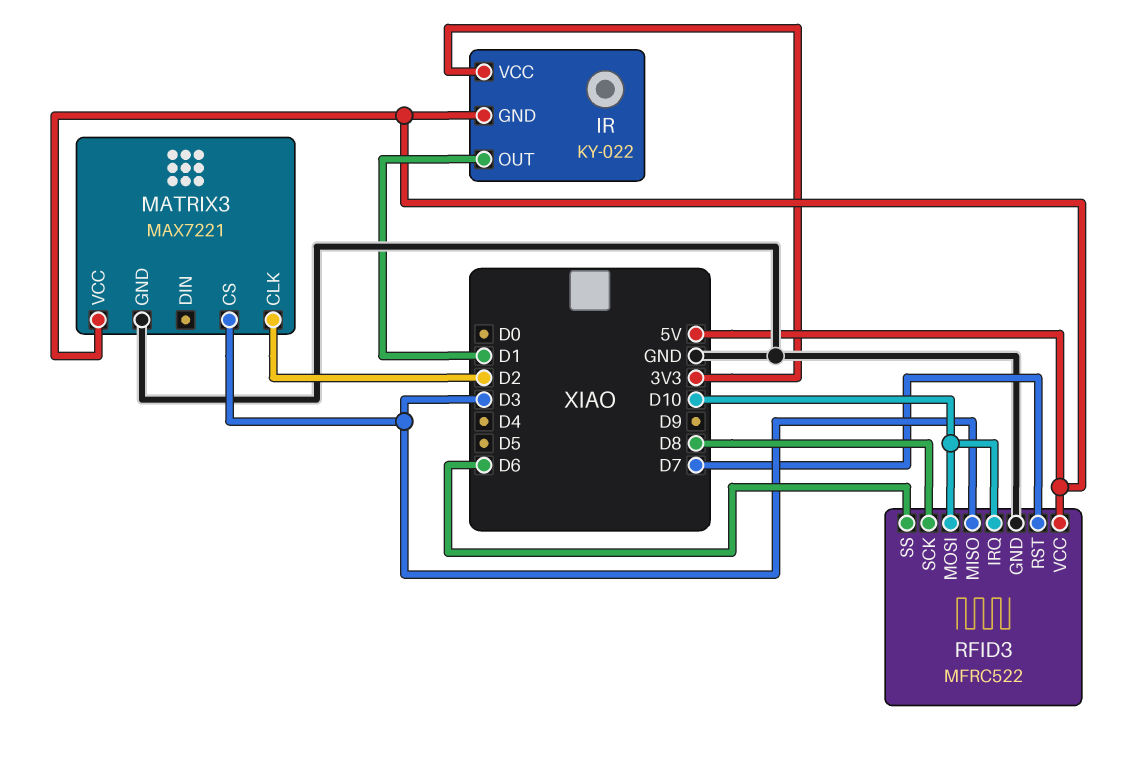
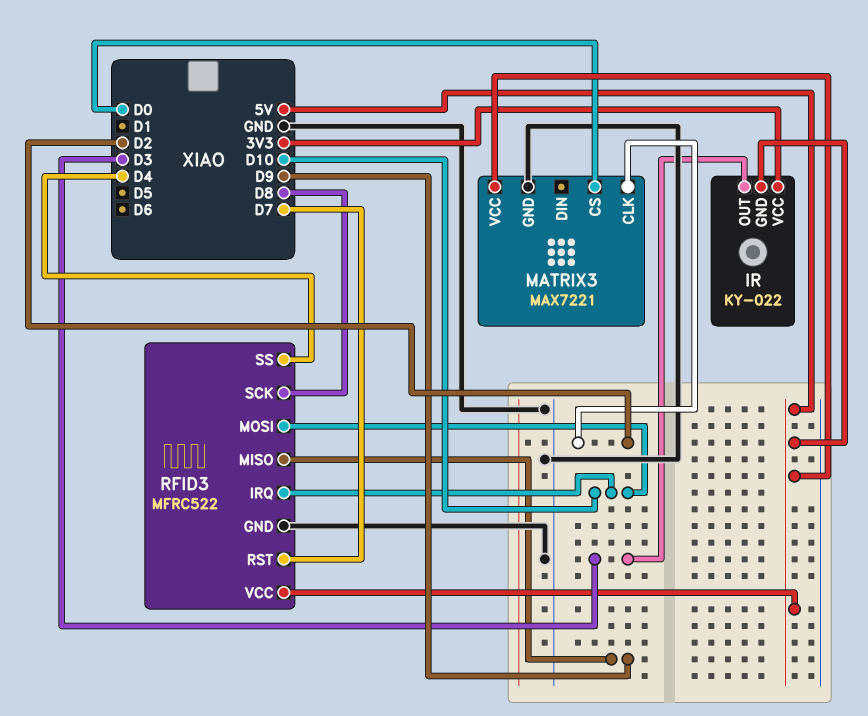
IR pin OUT: D1 -> D3
MATRIX3 pin CS: D3 -> D0
RFID3 pin MISO: D3 -> D9
RFID3 pin SS: D6 -> D4

